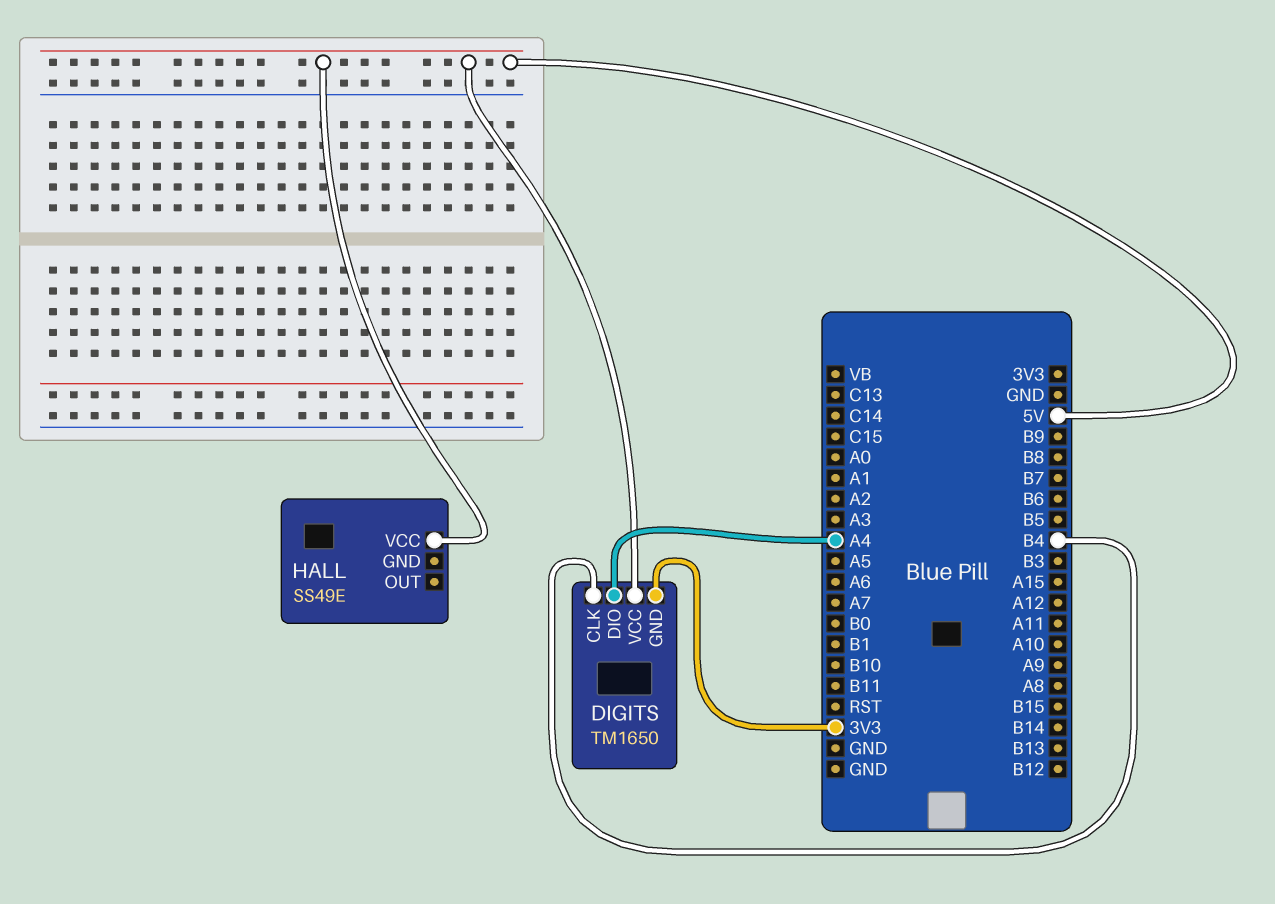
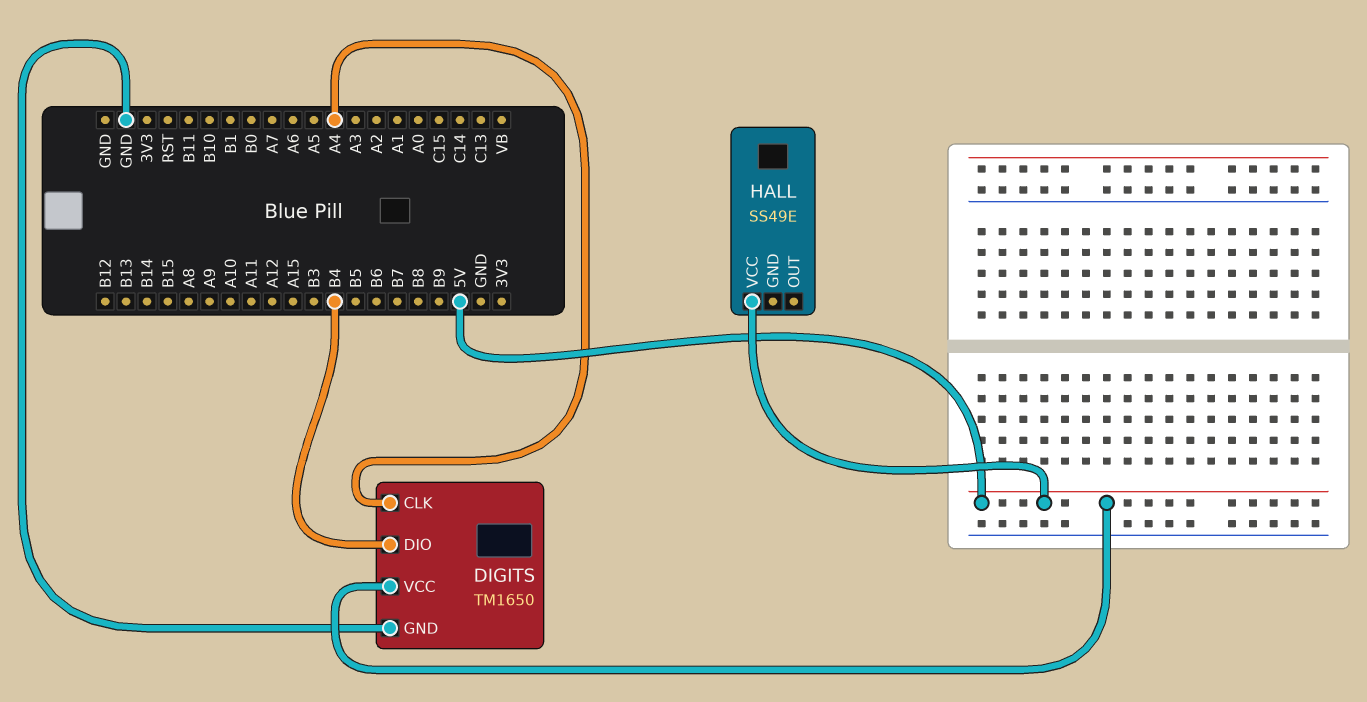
DIGITS pin CLK: B4 -> A4
DIGITS pin DIO: A4 -> B4
DIGITS pin GND: 3V3 -> GND

